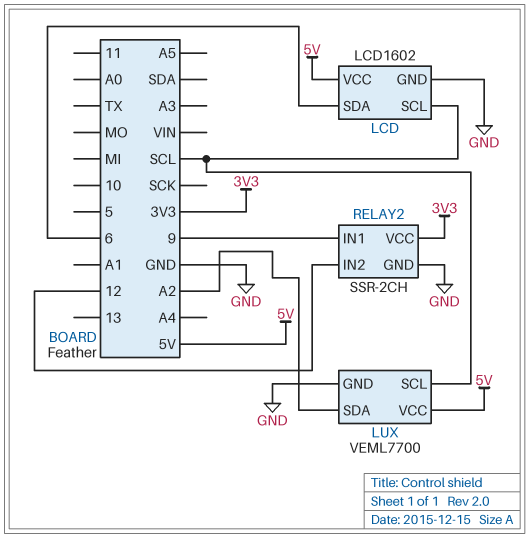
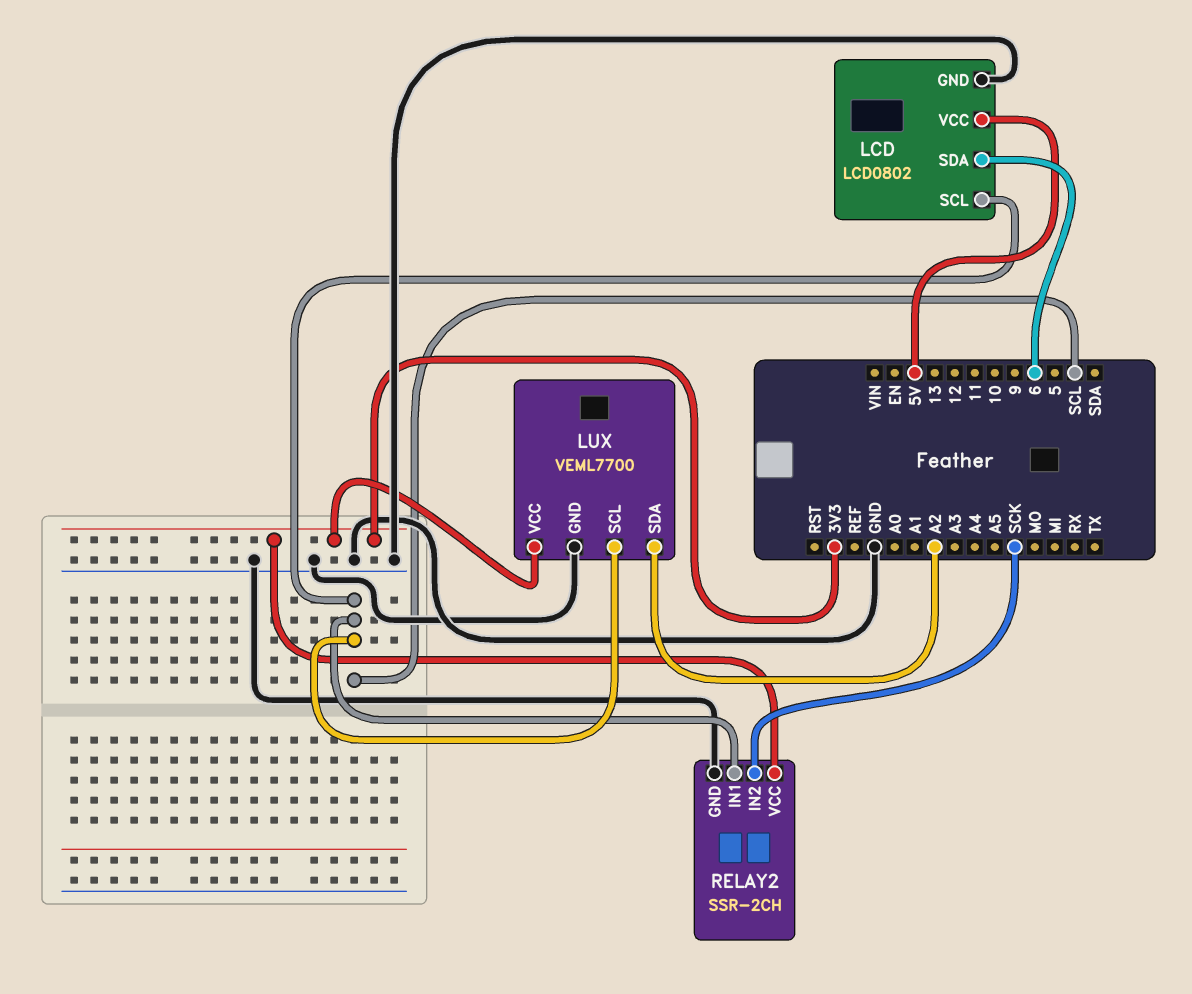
LCD: LCD1602 -> LCD0802
LUX pin VCC: 5V -> 3V3
RELAY2 pin IN1: 9 -> SCL
RELAY2 pin IN2: 12 -> SCK

